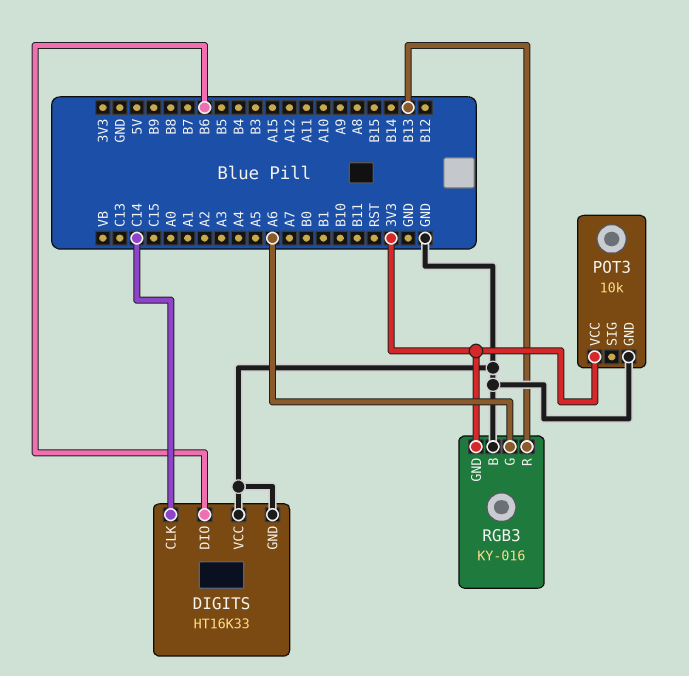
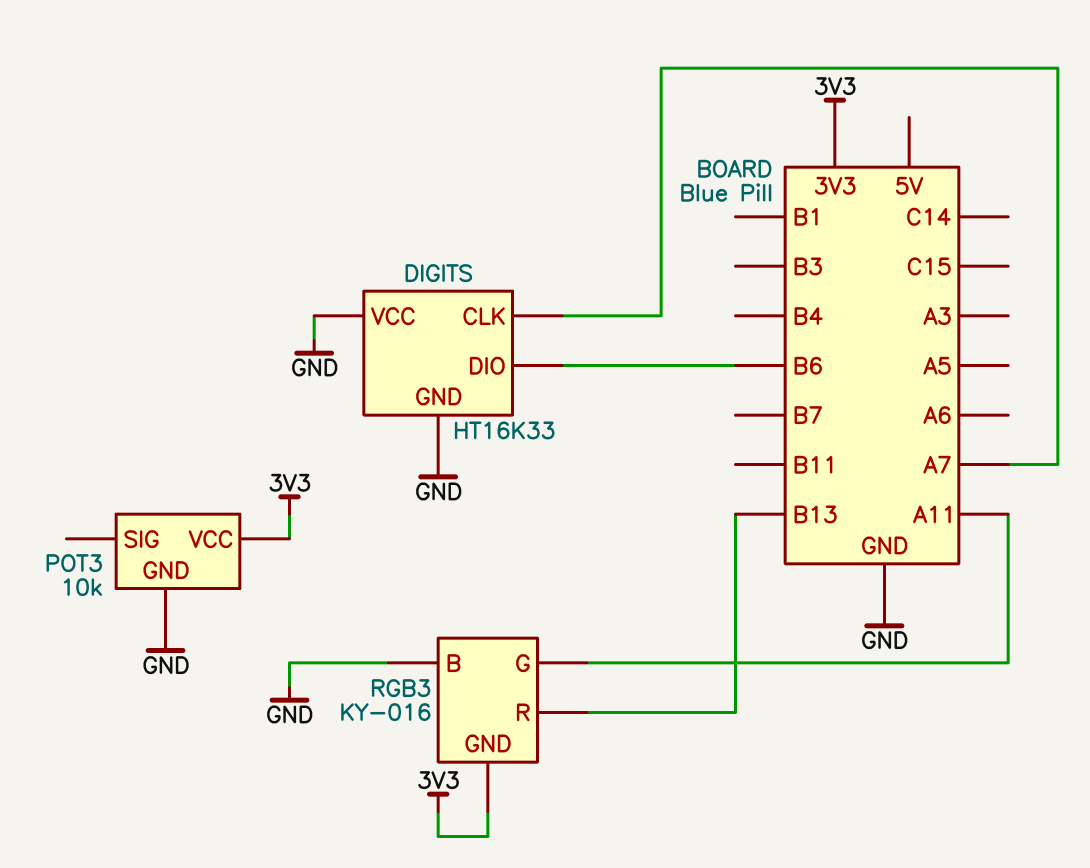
DIGITS pin CLK: C14 -> A7
RGB3 pin G: A6 -> A11

